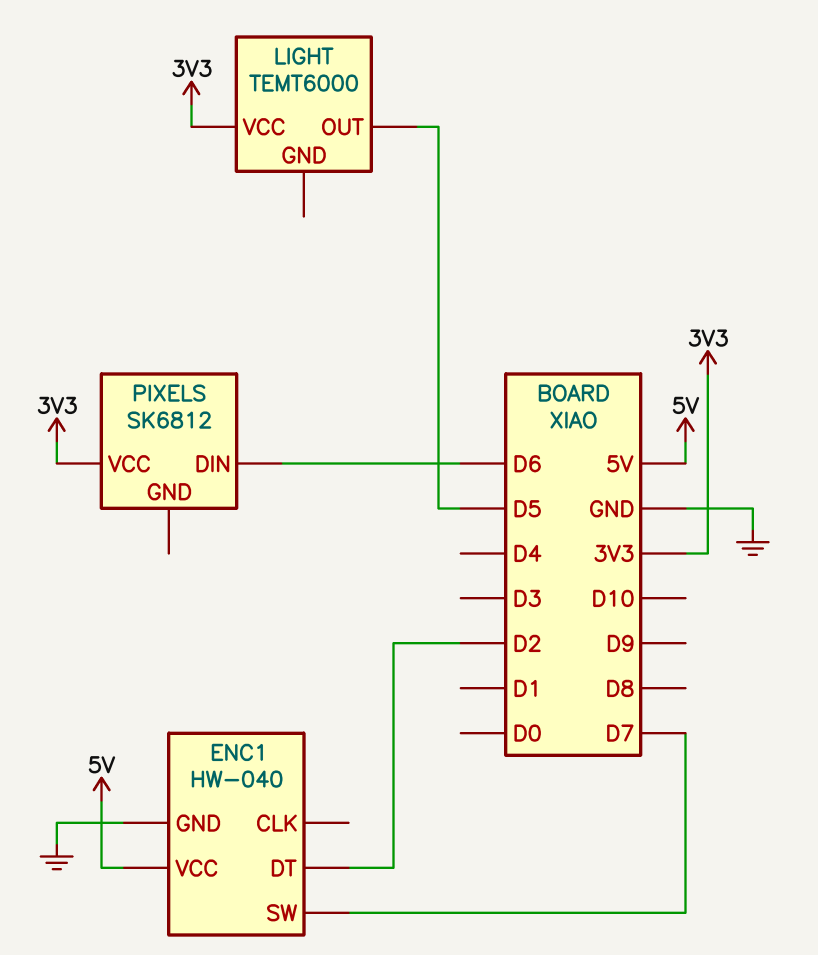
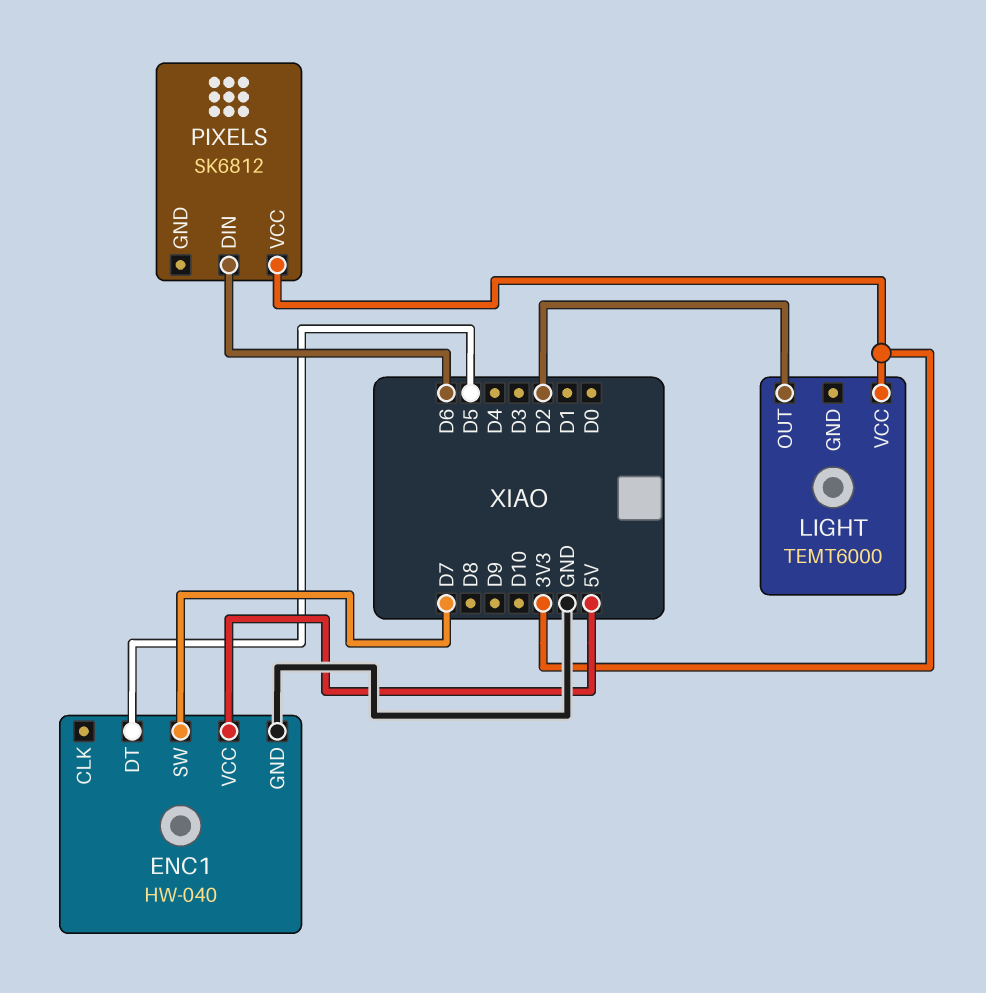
ENC1 pin DT: D2 -> D5
LIGHT pin OUT: D5 -> D2

